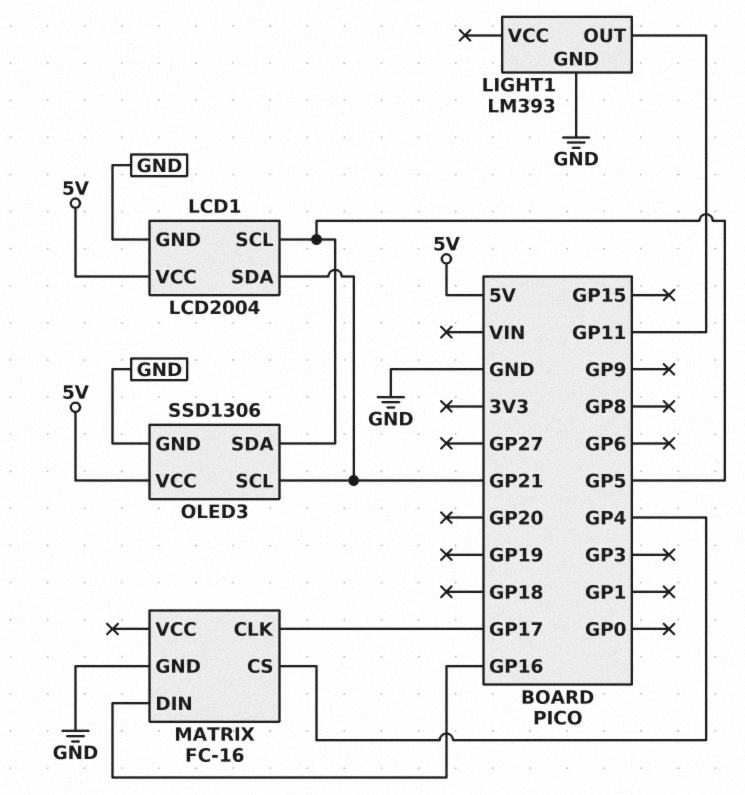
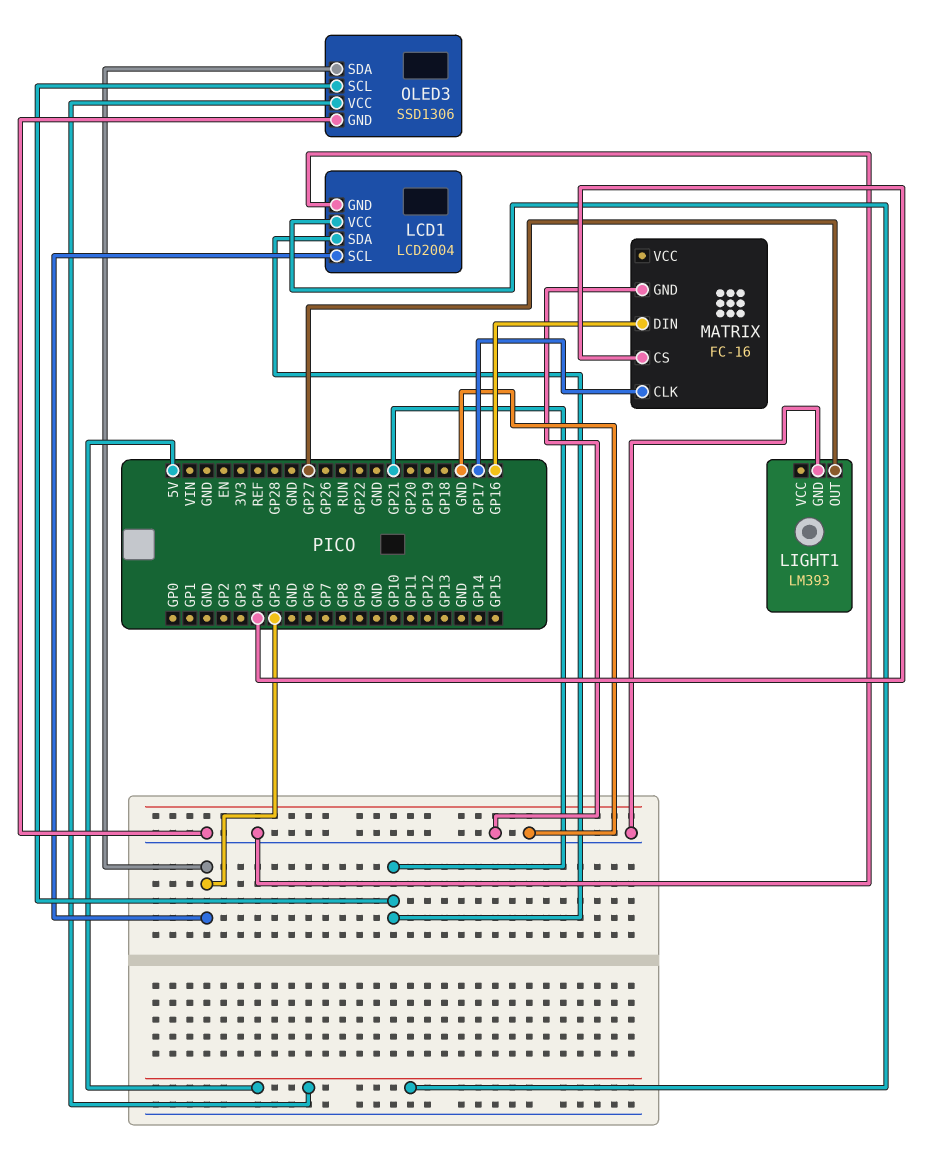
LIGHT1 pin OUT: GP11 -> GP27

